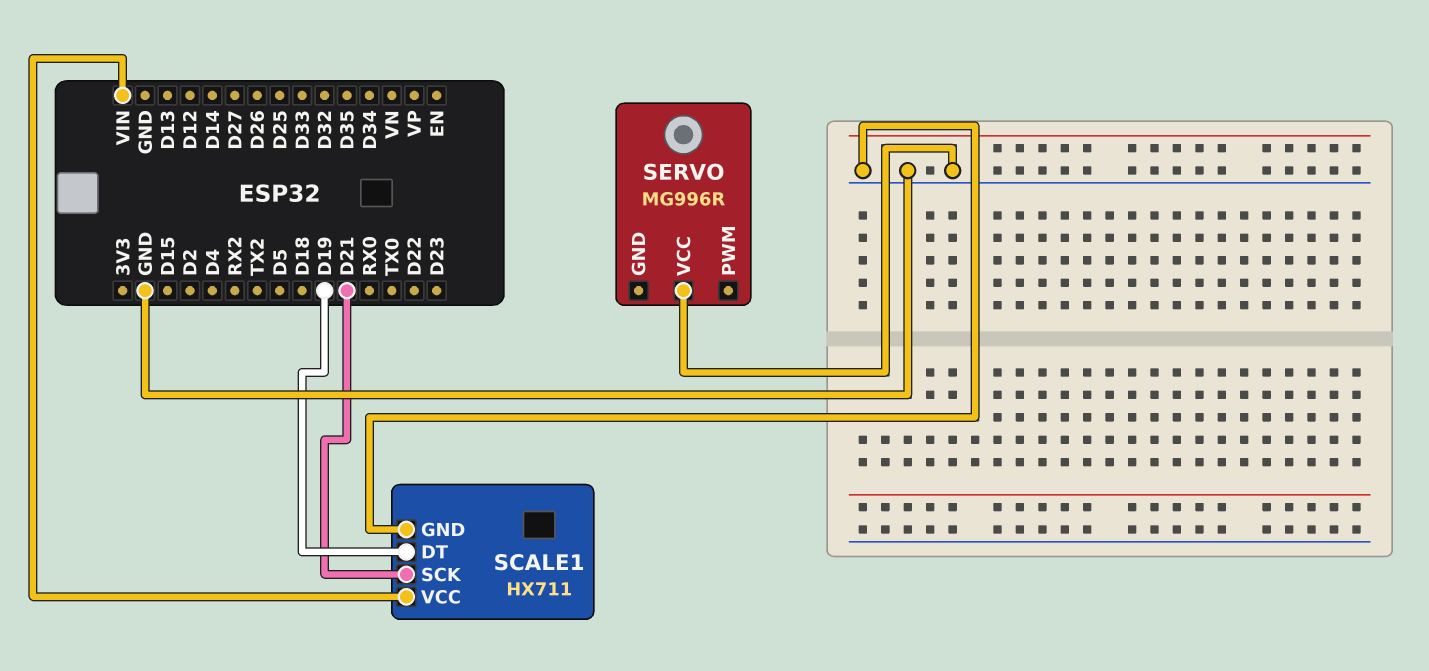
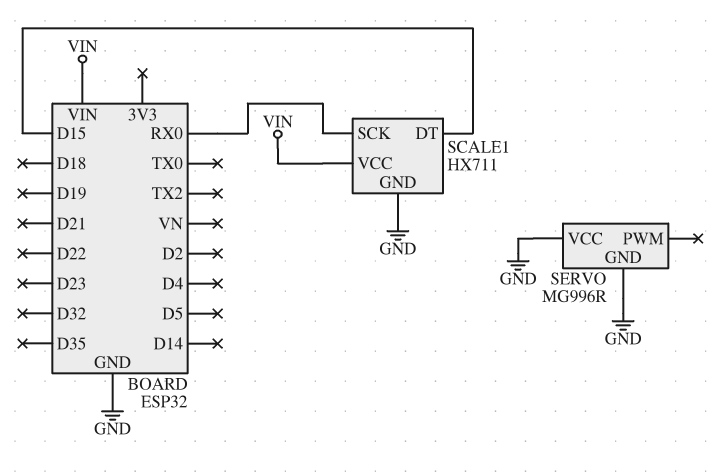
SCALE1 pin DT: D19 -> D15
SCALE1 pin SCK: D21 -> RX0
SERVO pin GND: none -> GND

